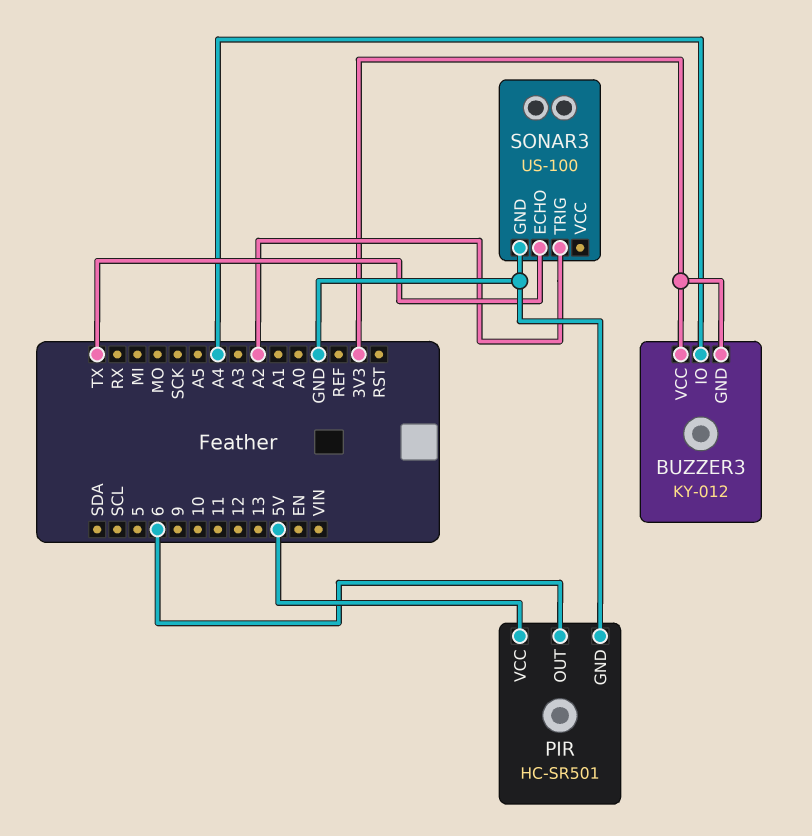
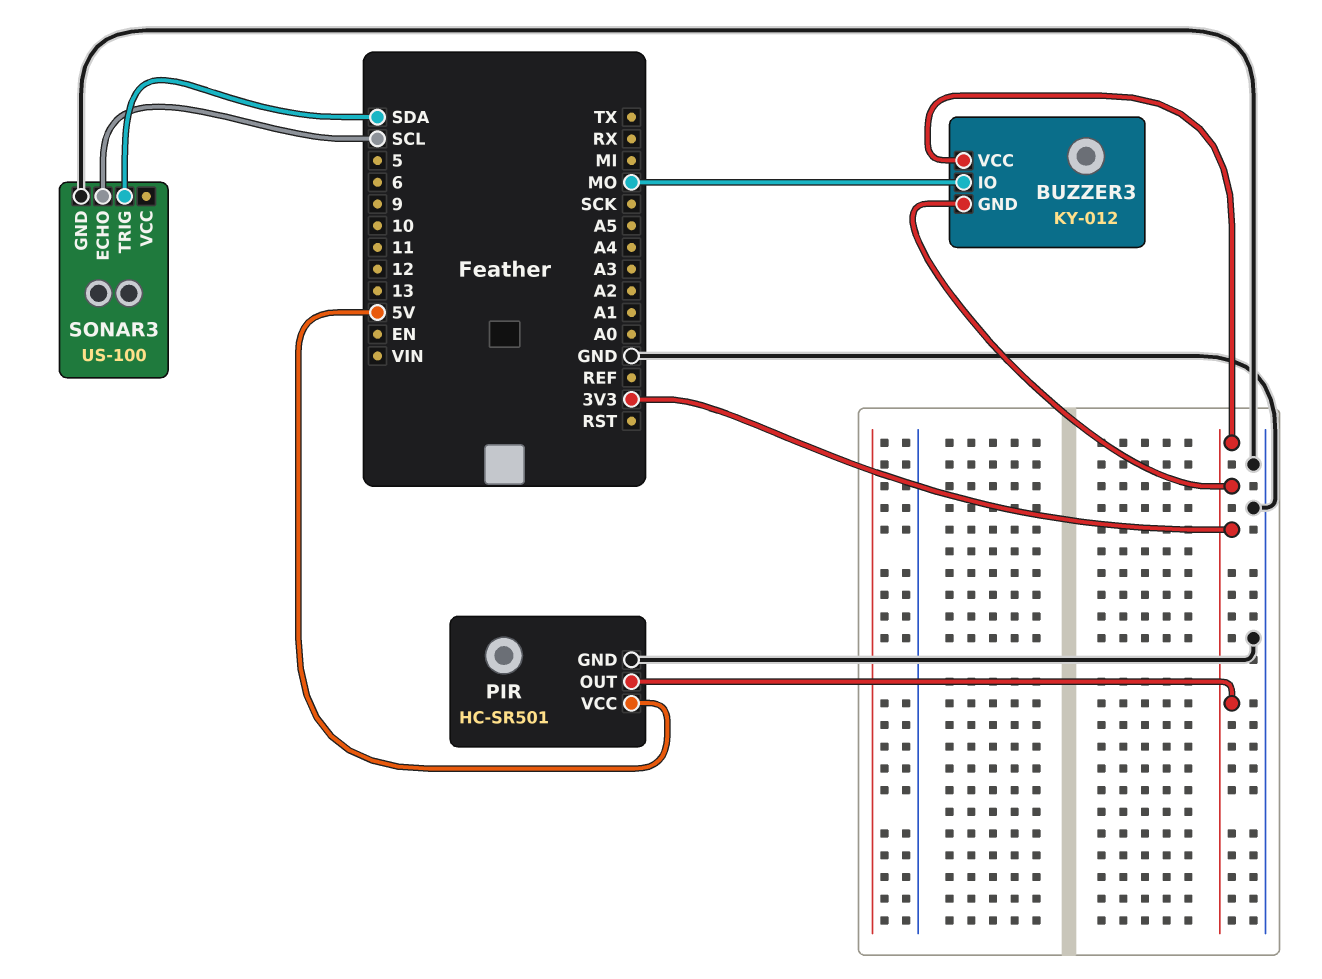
BUZZER3 pin IO: A4 -> MO
PIR pin OUT: 6 -> 3V3
SONAR3 pin ECHO: TX -> SCL
SONAR3 pin TRIG: A2 -> SDA

